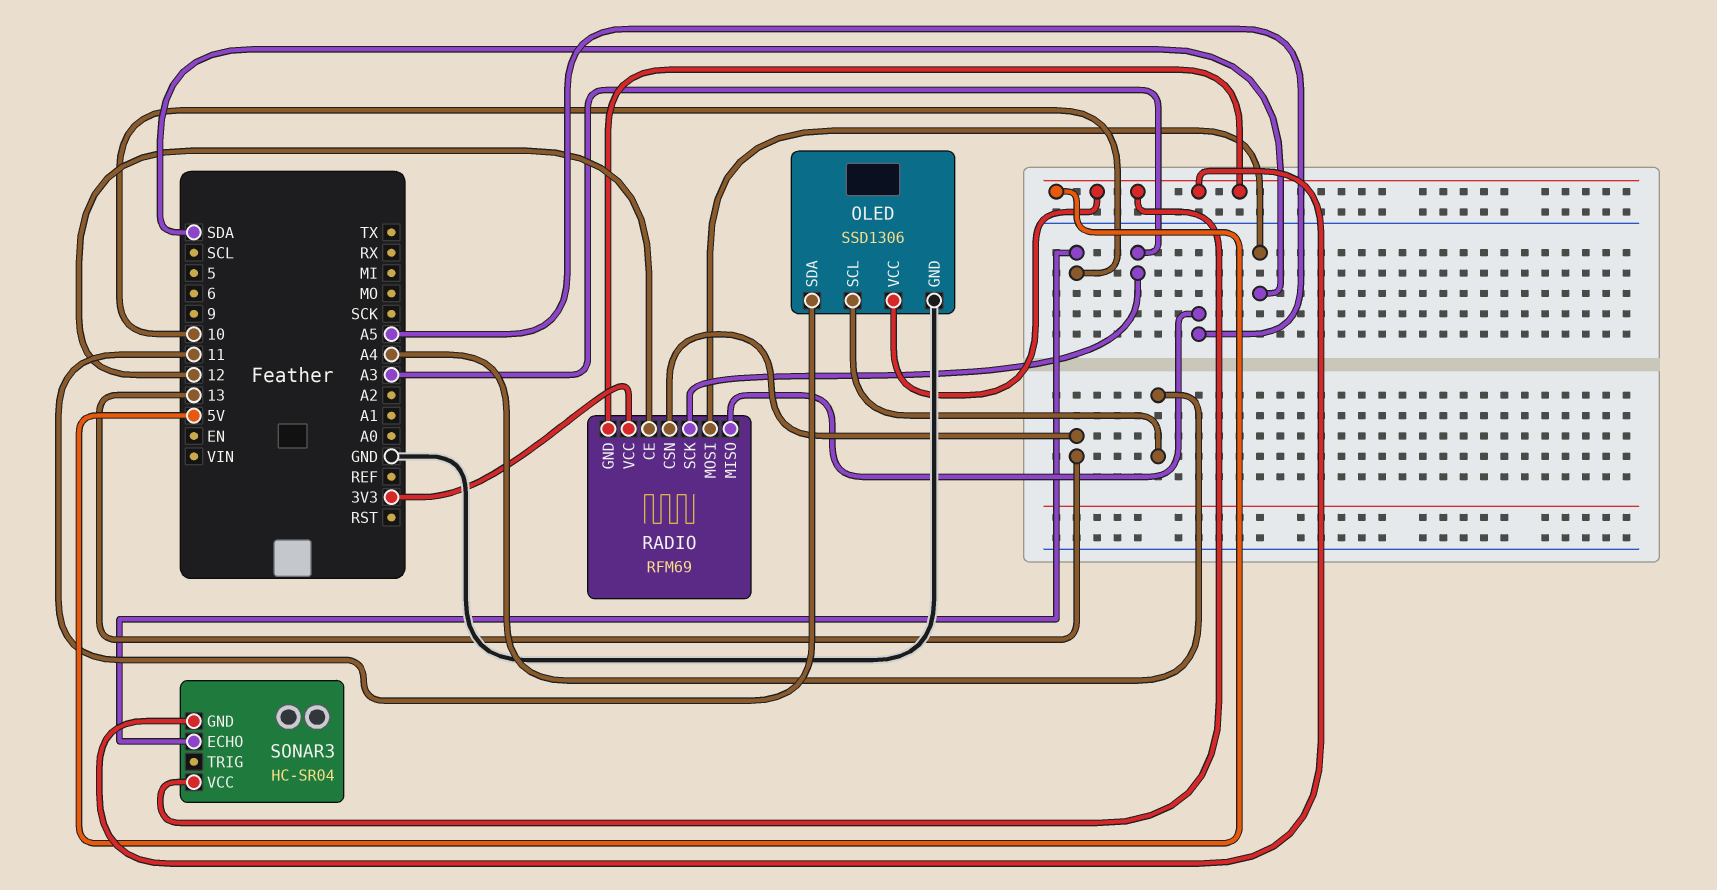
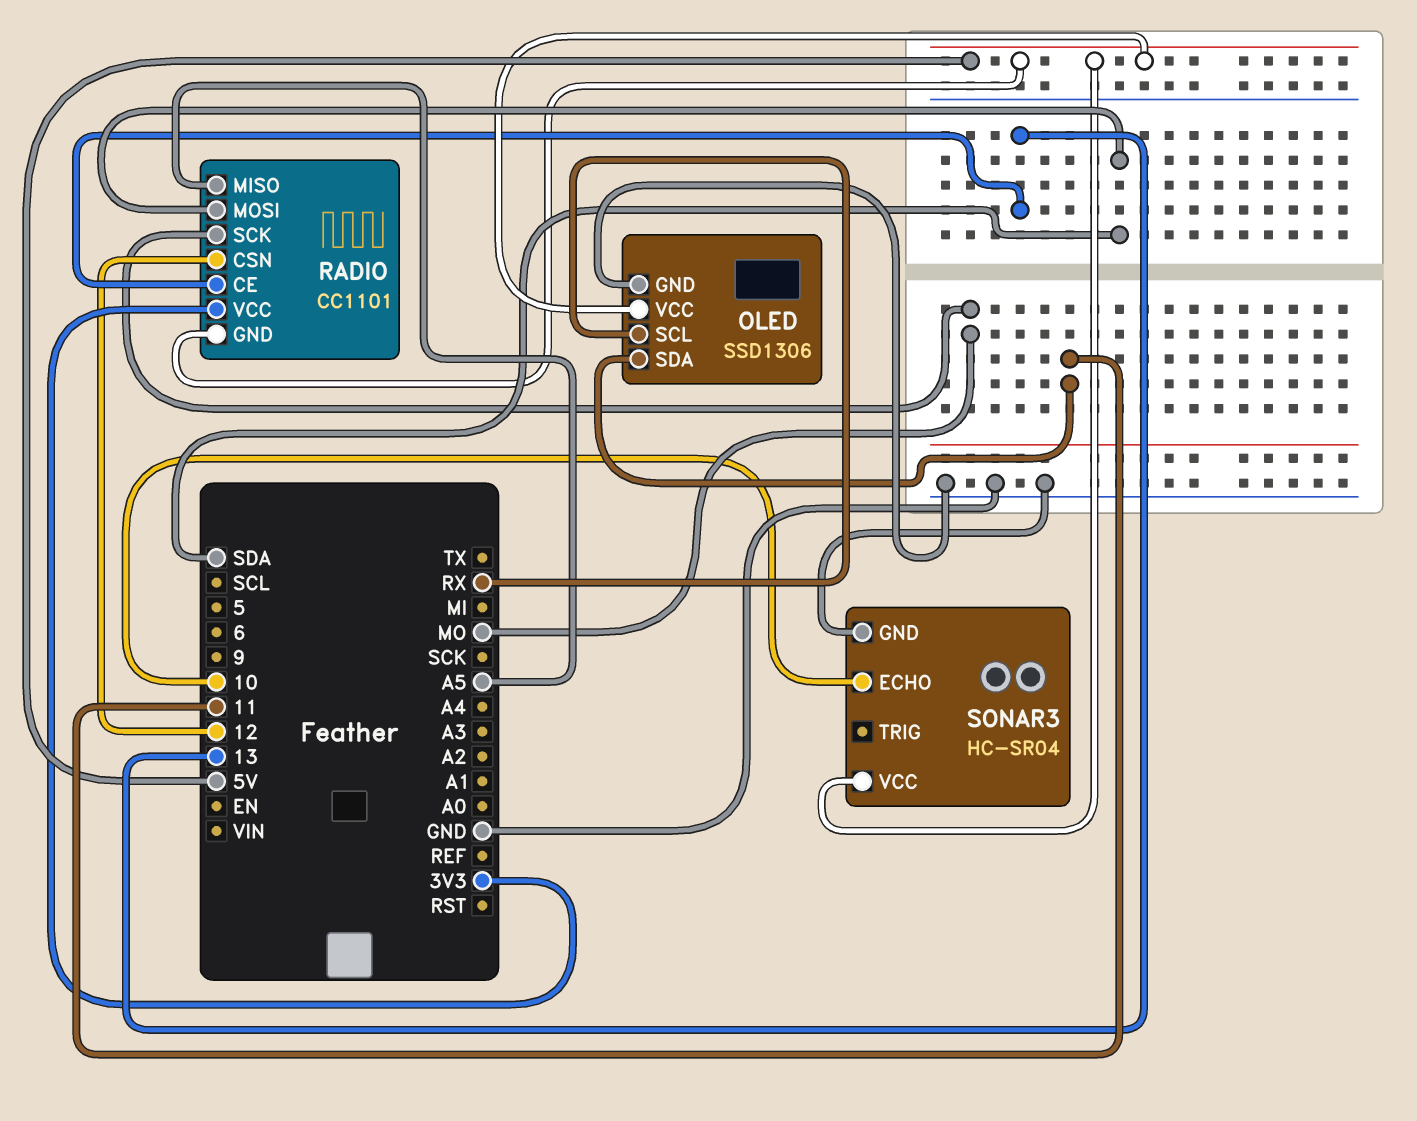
OLED pin SCL: A4 -> RX
RADIO: RFM69 -> CC1101
RADIO pin CE: 12 -> 13
RADIO pin CSN: 13 -> 12
RADIO pin SCK: A3 -> MO
SONAR3 pin GND: 5V -> GND

